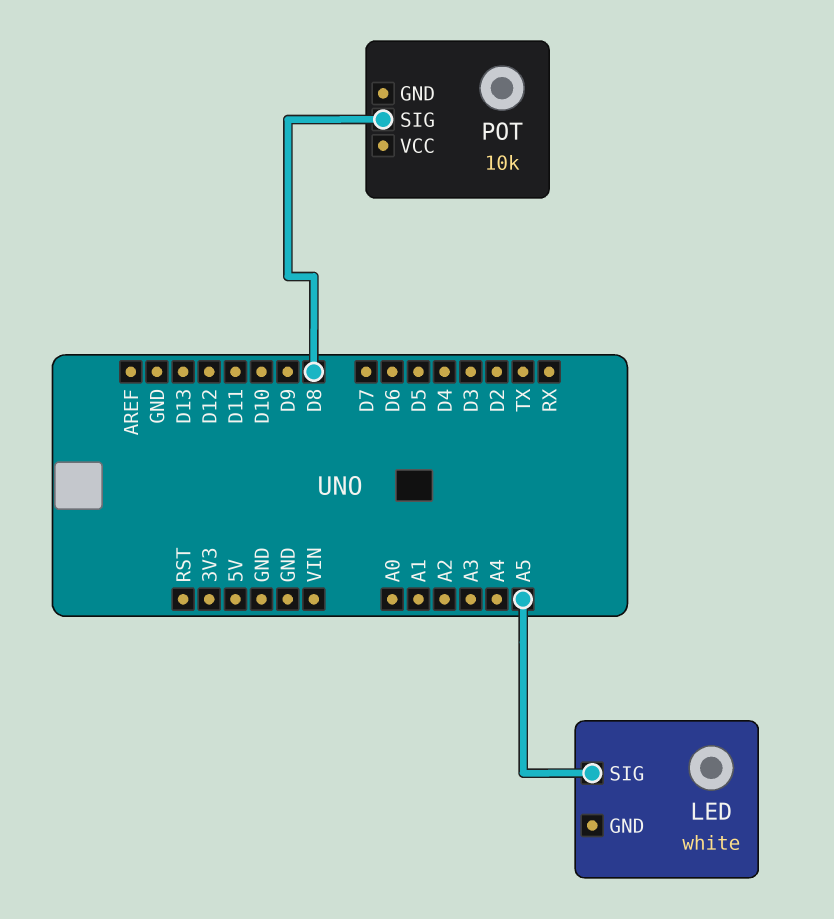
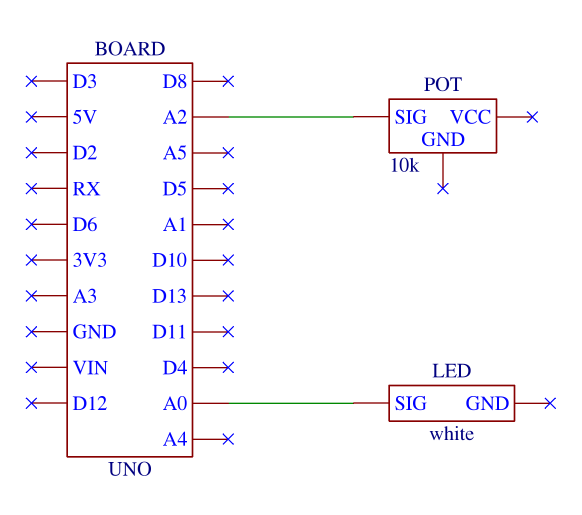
LED pin SIG: A5 -> A0
POT pin SIG: D8 -> A2

